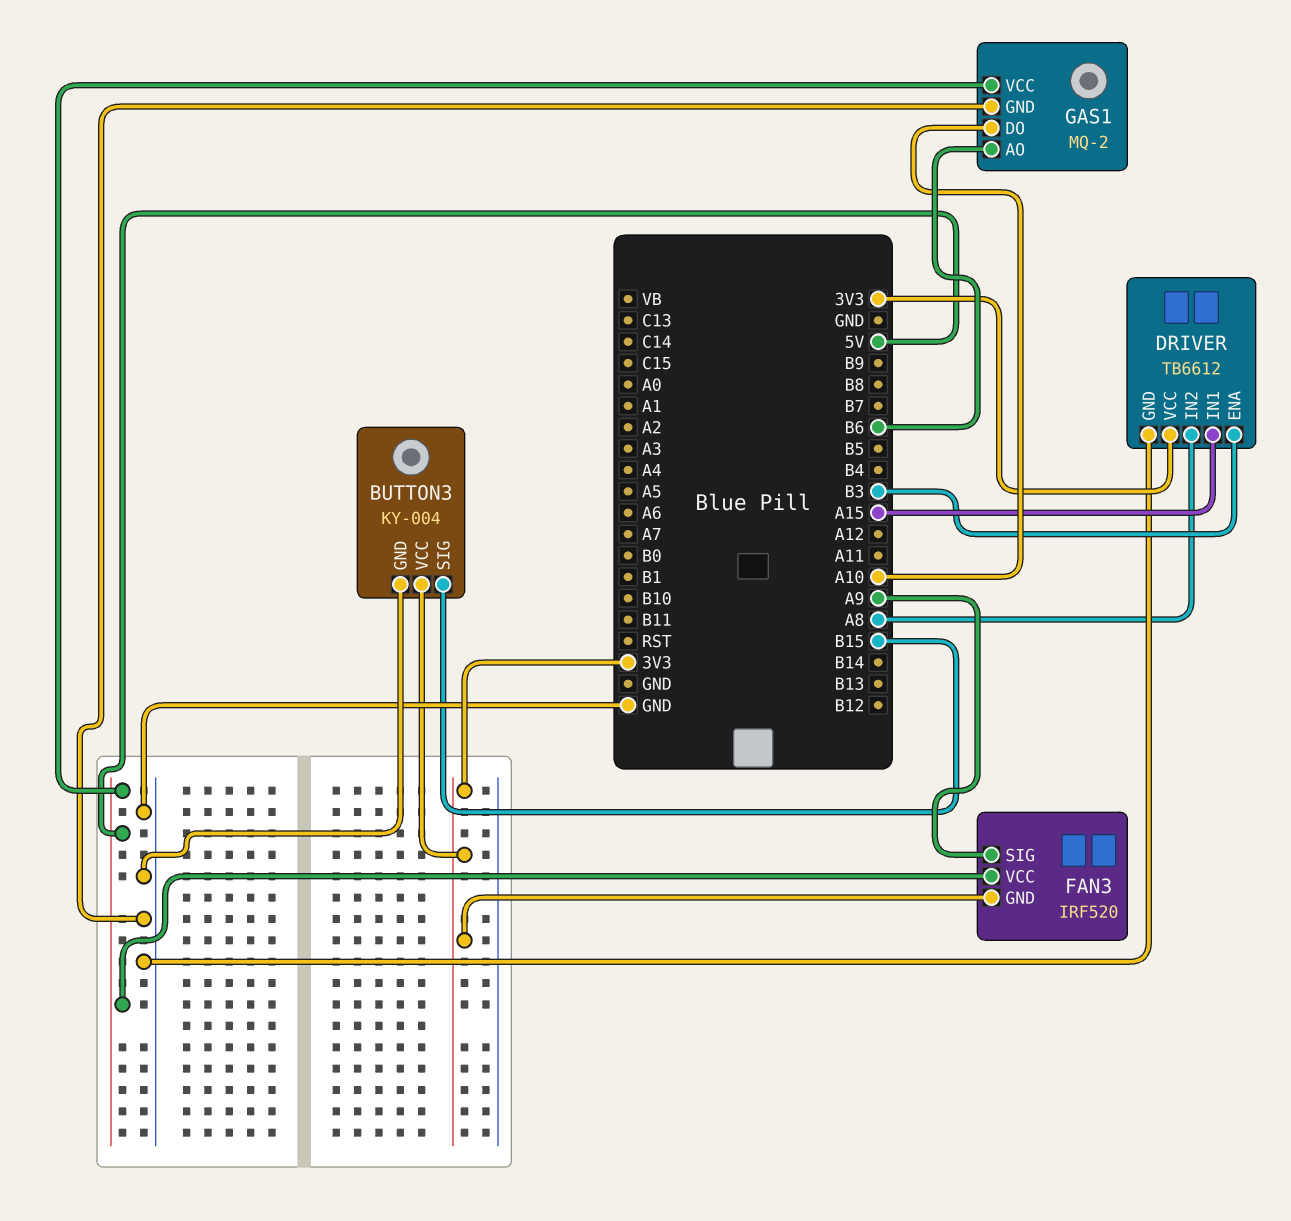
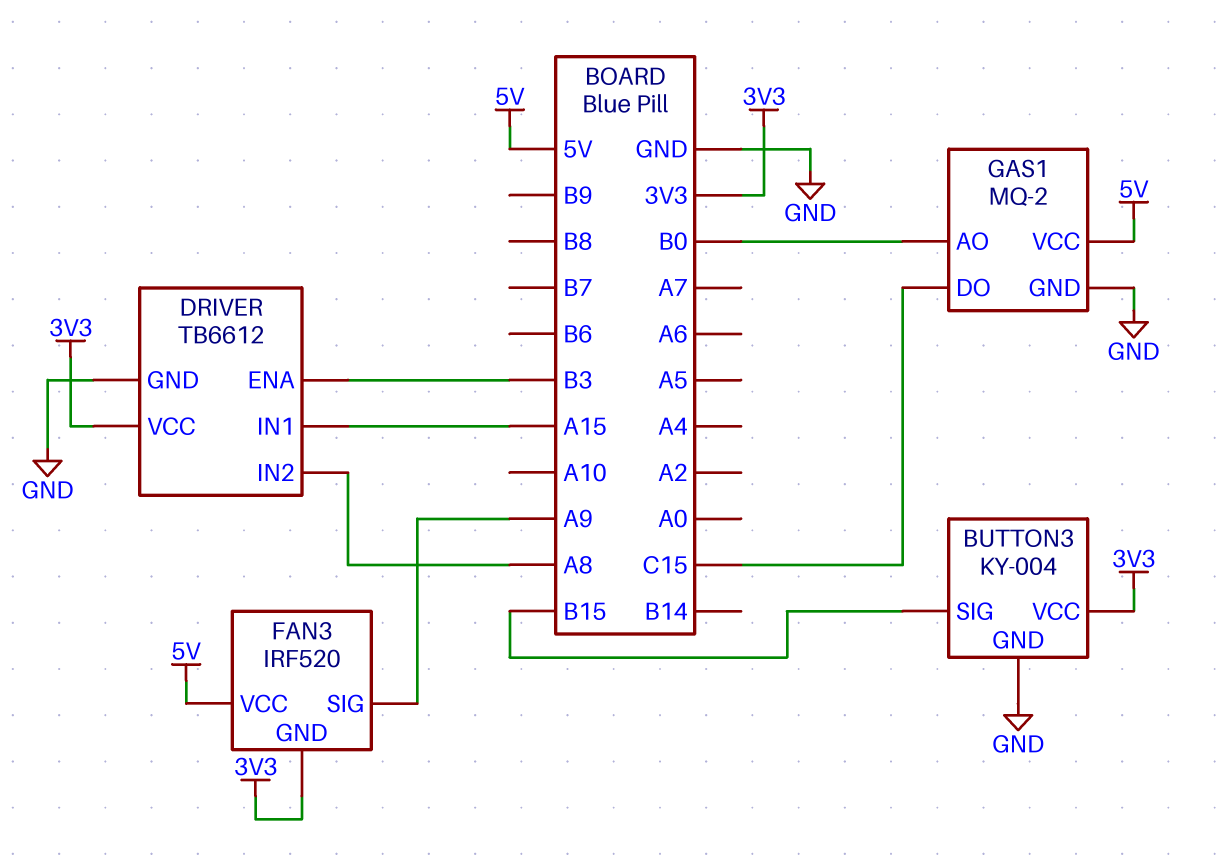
GAS1 pin AO: B6 -> B0
GAS1 pin DO: A10 -> C15

